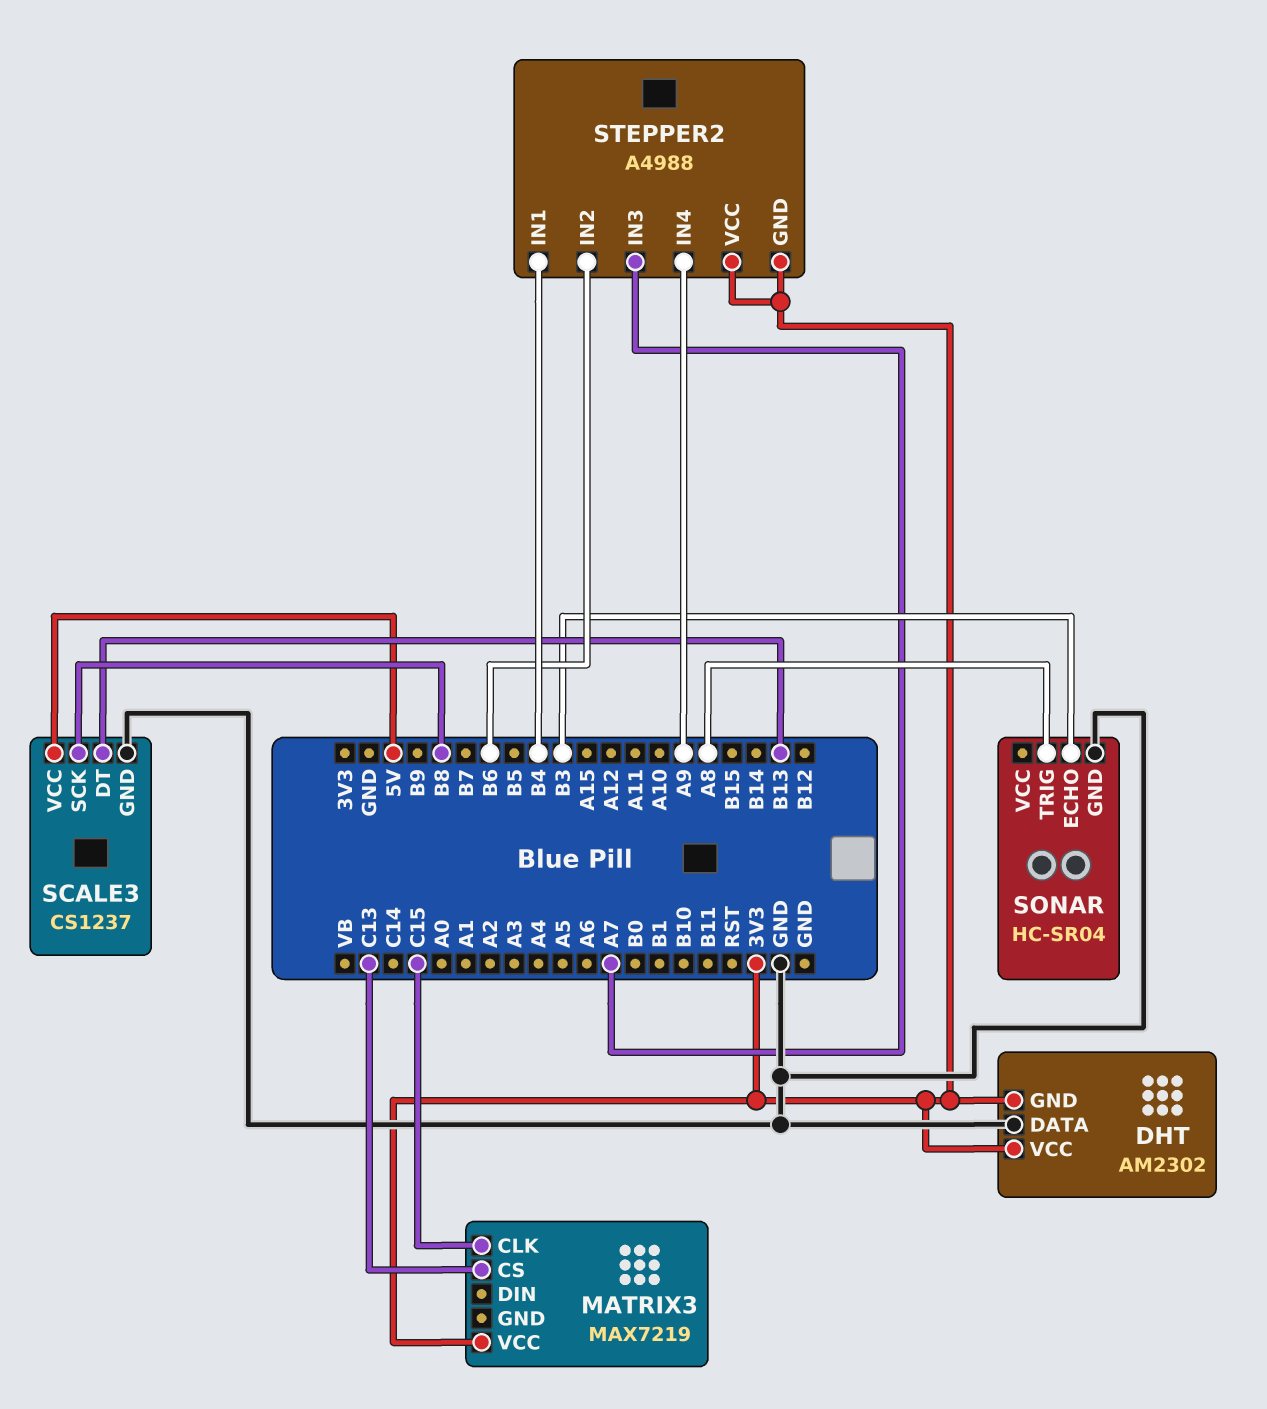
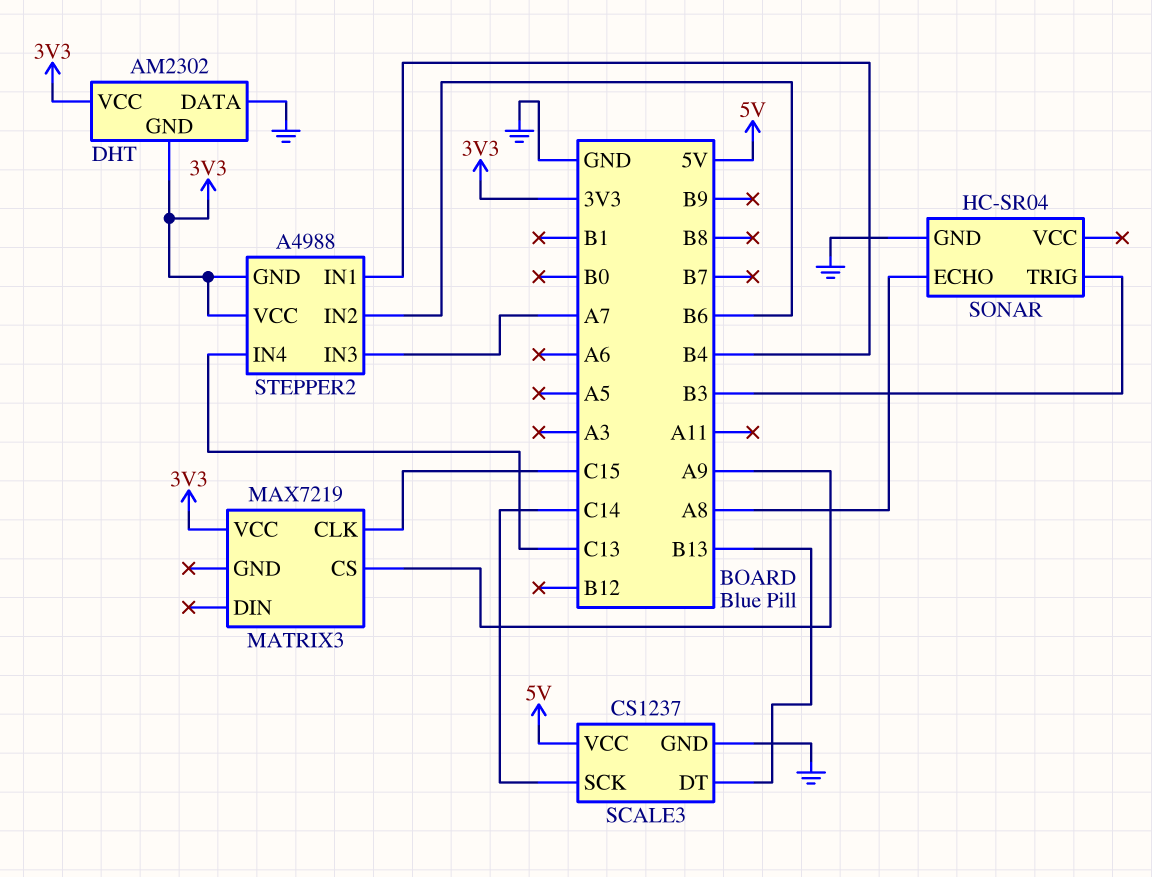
MATRIX3 pin CS: C13 -> A9
SCALE3 pin SCK: B8 -> C14
SONAR pin ECHO: B3 -> A8
SONAR pin TRIG: A8 -> B3
STEPPER2 pin IN4: A9 -> C13

